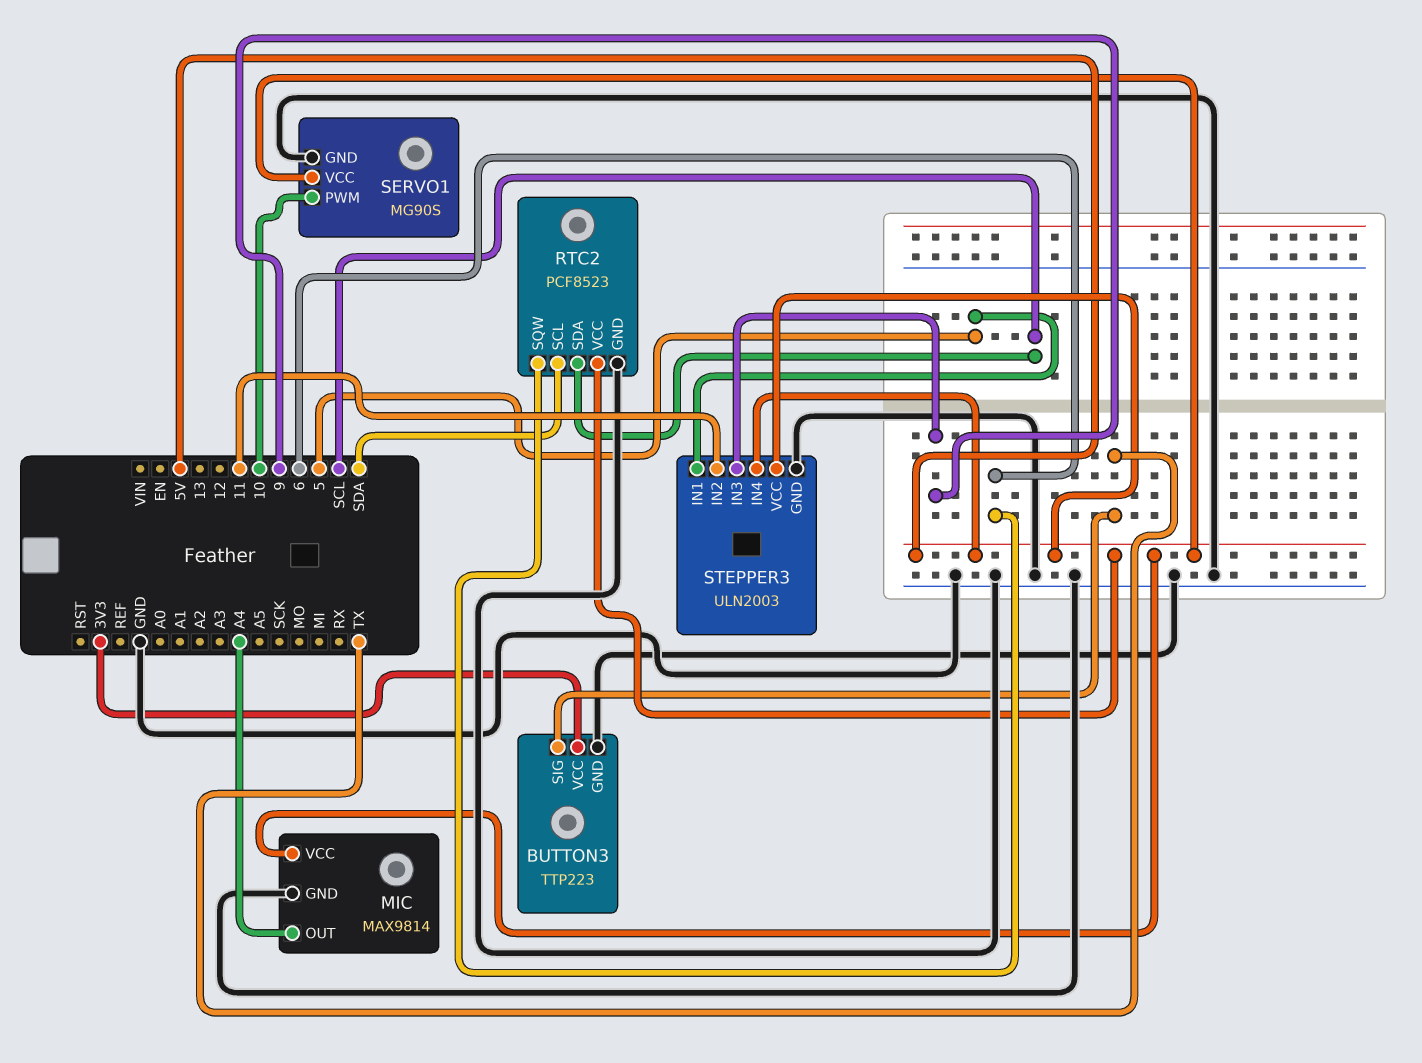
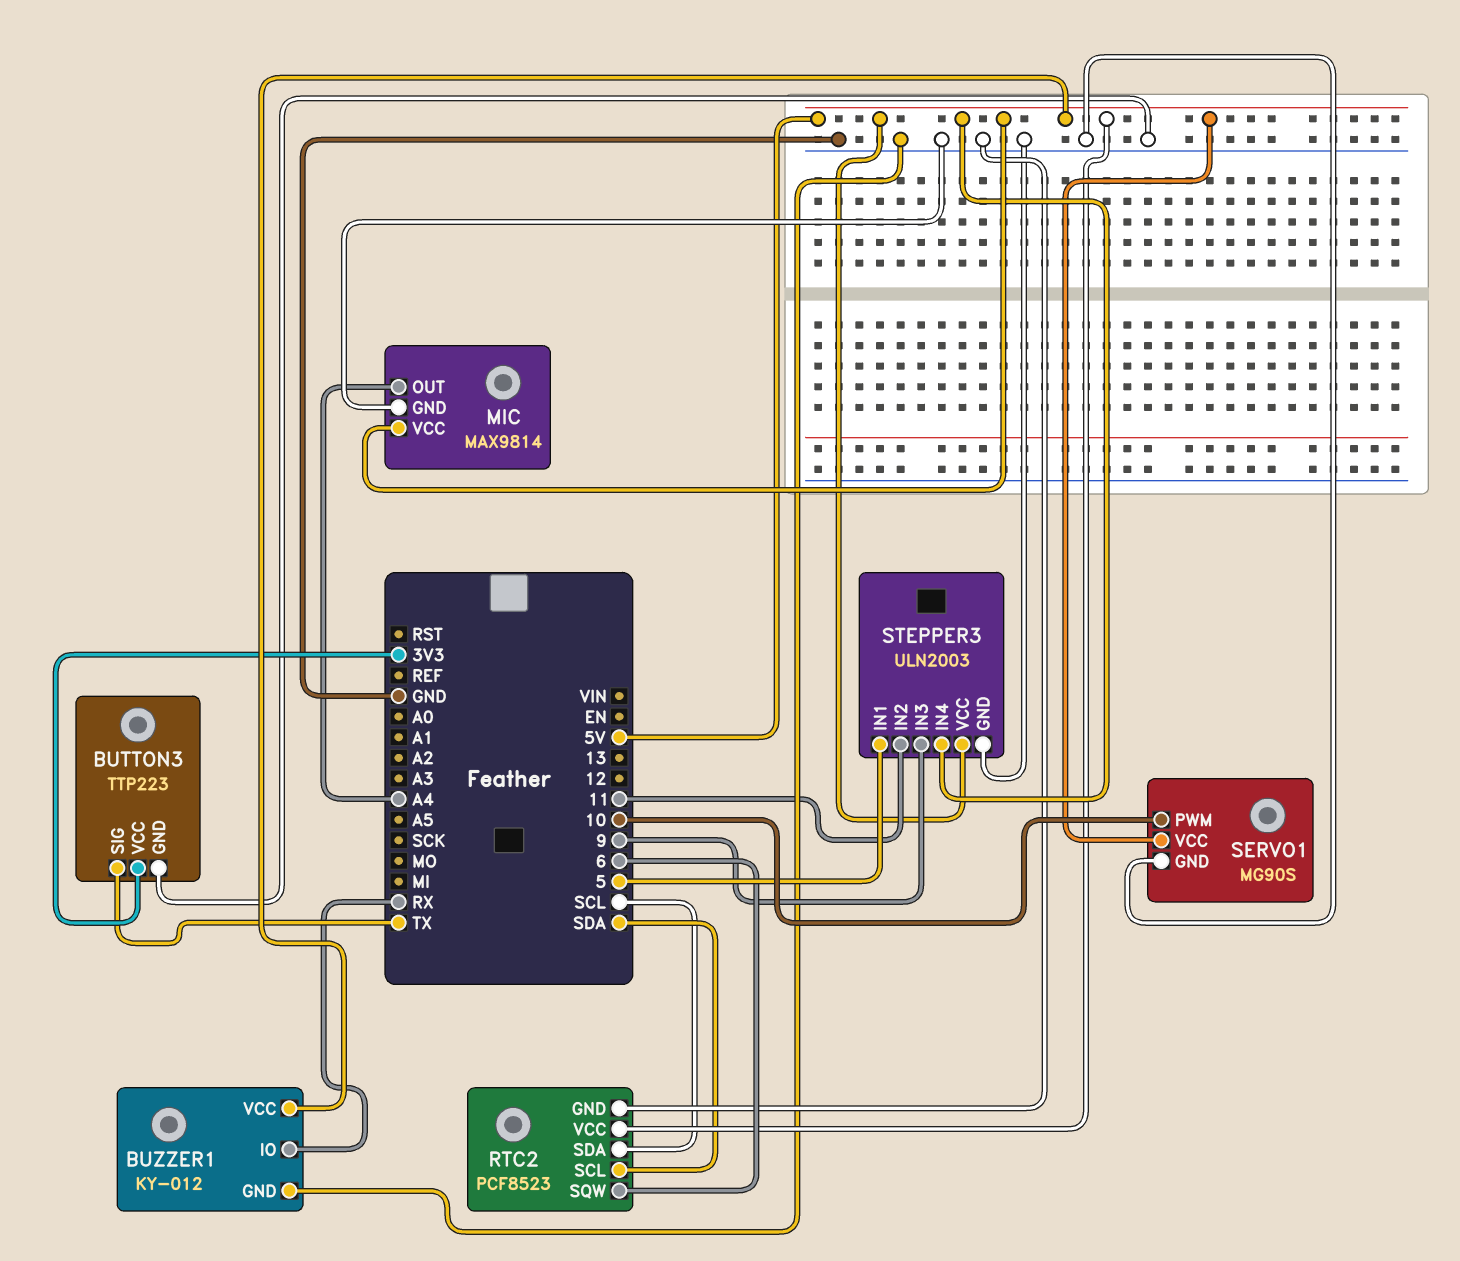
BUZZER1: none -> KY-012
BUZZER1 pin GND: none -> GND
BUZZER1 pin IO: none -> RX
BUZZER1 pin VCC: none -> 5V

